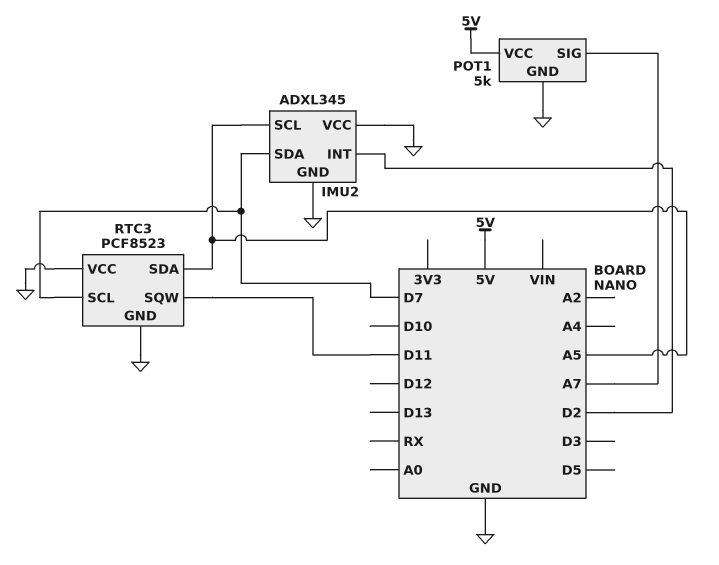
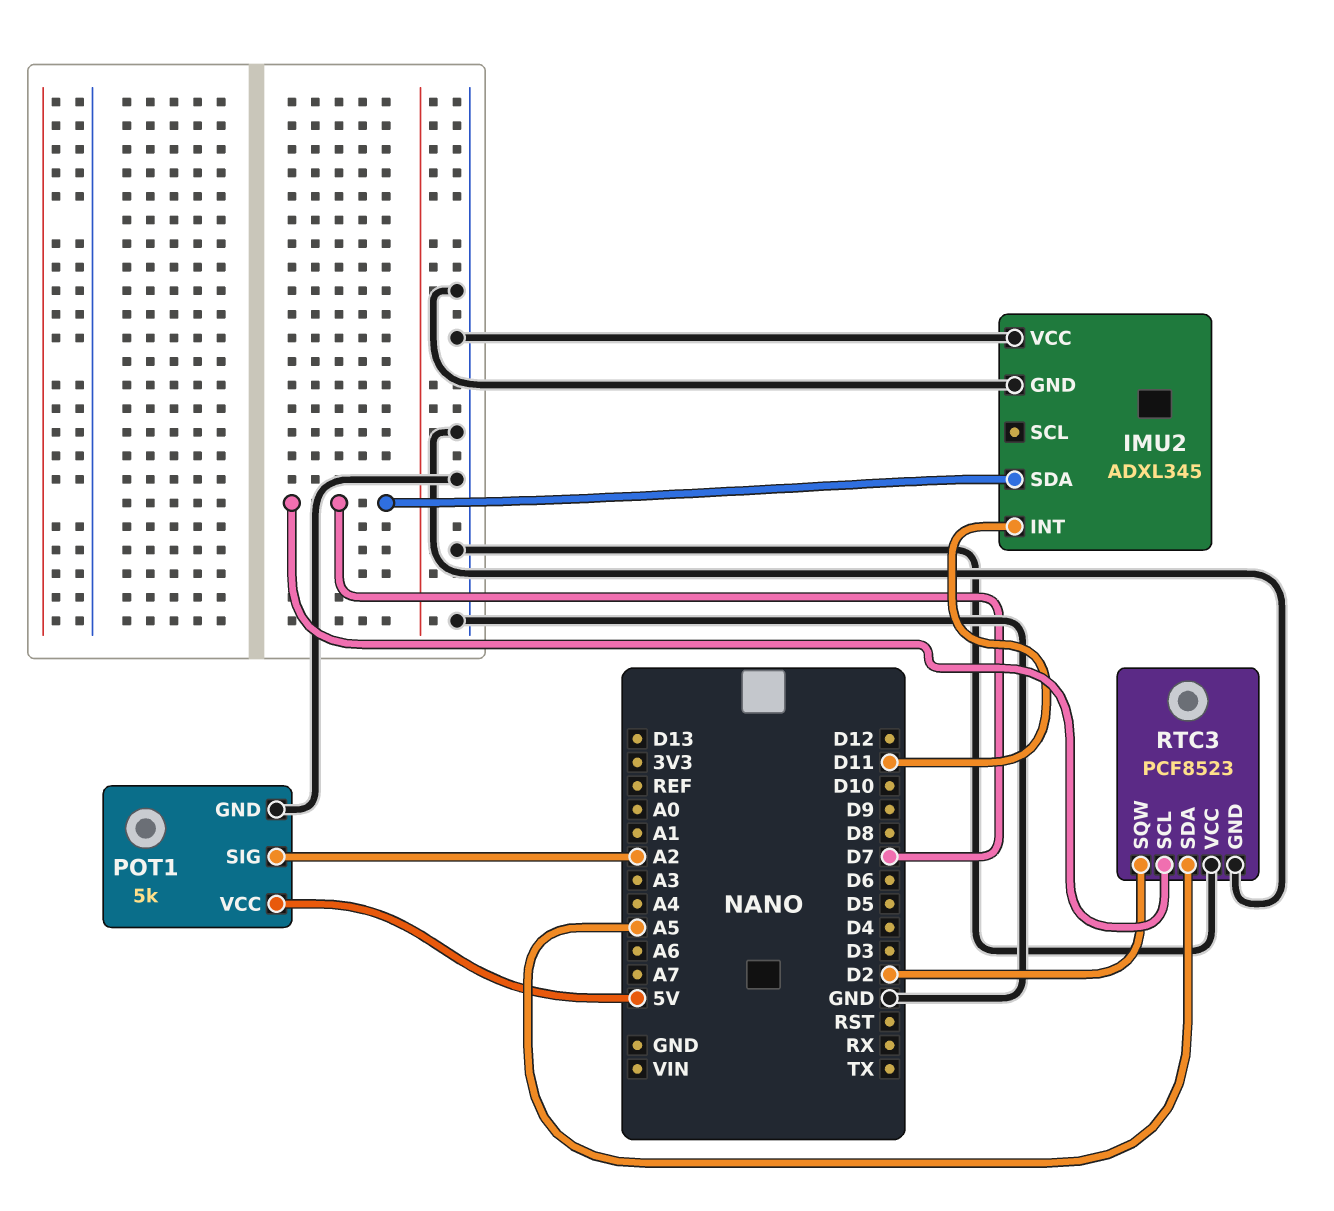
IMU2 pin INT: D2 -> D11
IMU2 pin SCL: A5 -> none
POT1 pin SIG: A7 -> A2
RTC3 pin SQW: D11 -> D2

